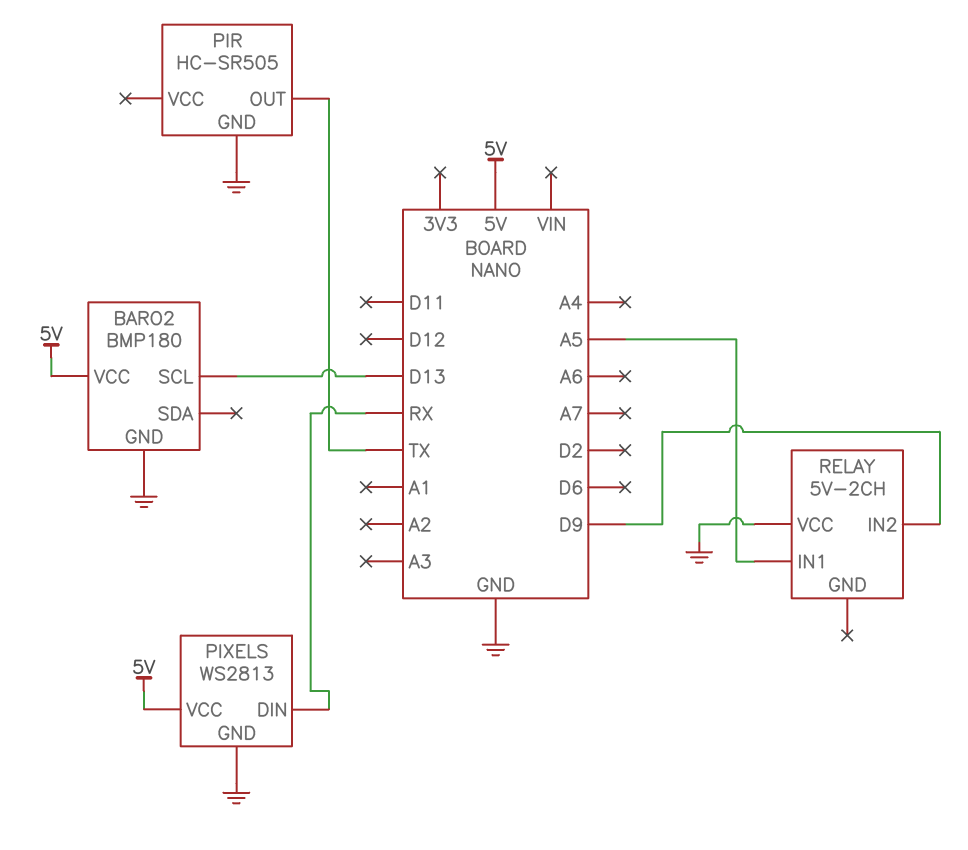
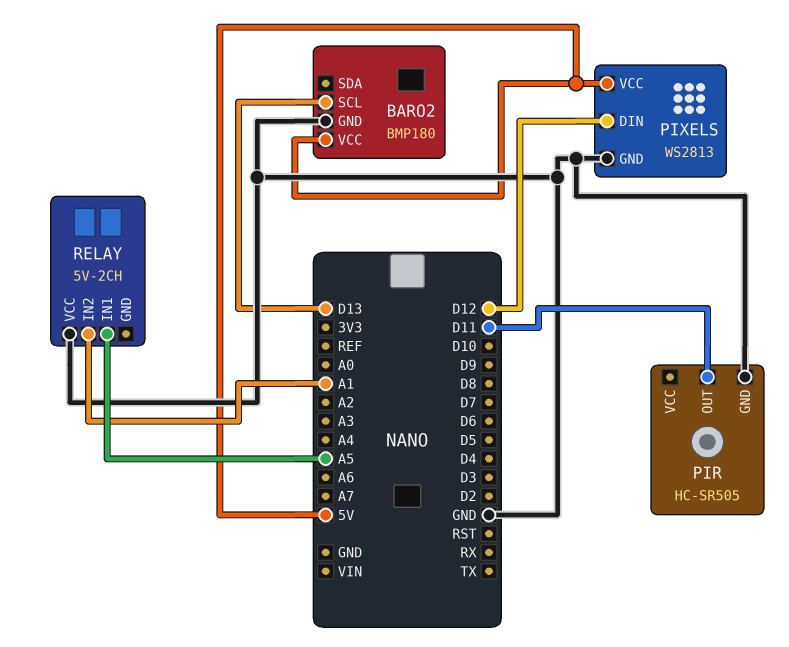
PIR pin OUT: TX -> D11
PIXELS pin DIN: RX -> D12
RELAY pin IN2: D9 -> A1

